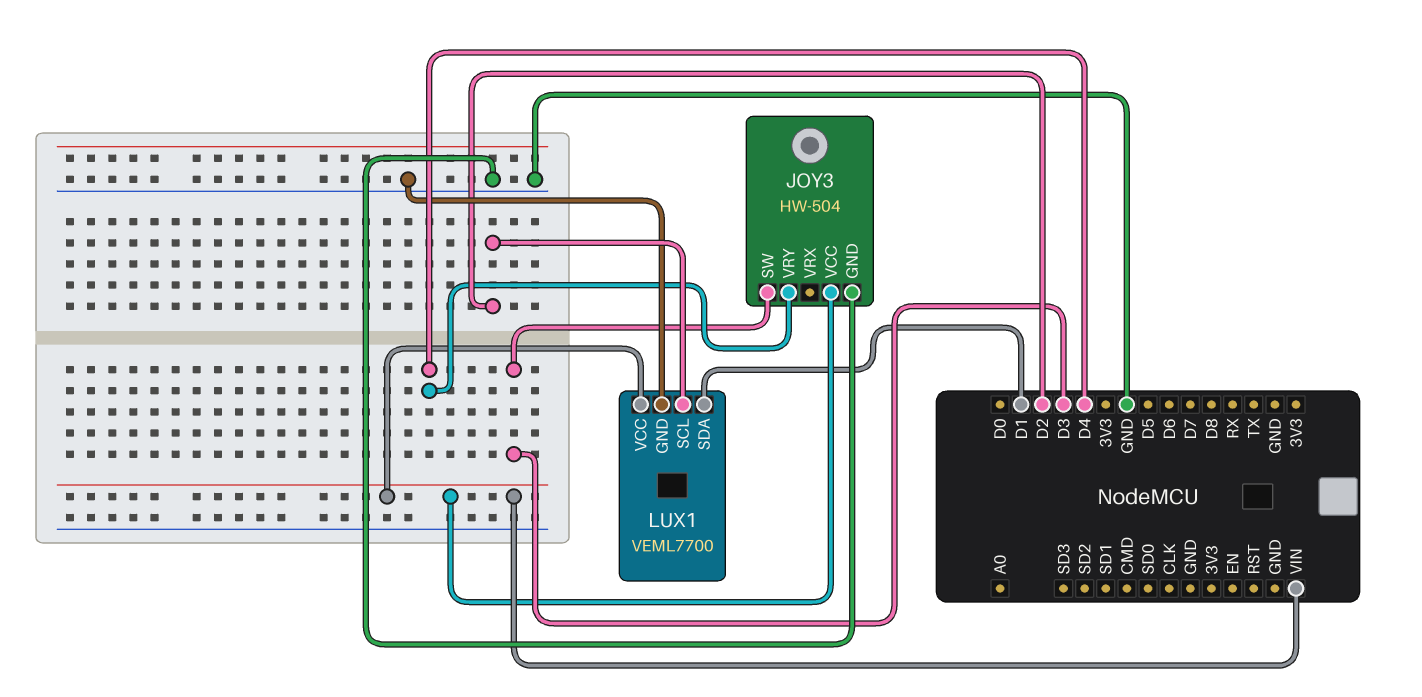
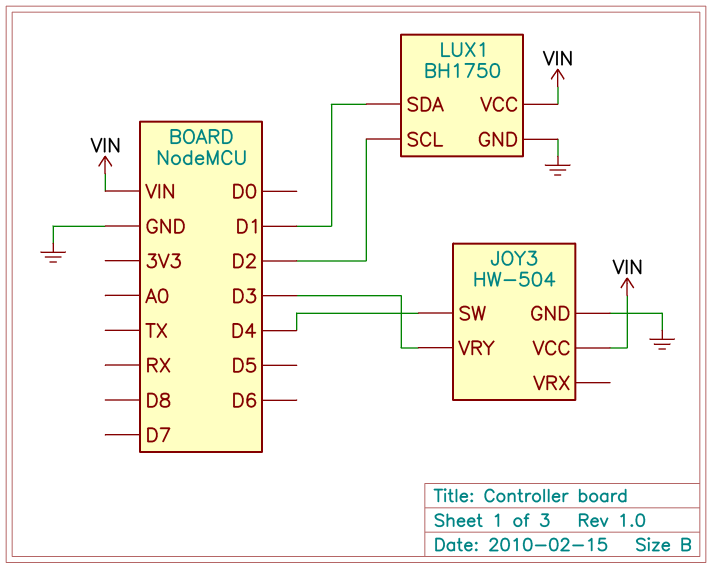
JOY3 pin SW: D3 -> D4
JOY3 pin VRY: D4 -> D3
LUX1: VEML7700 -> BH1750

